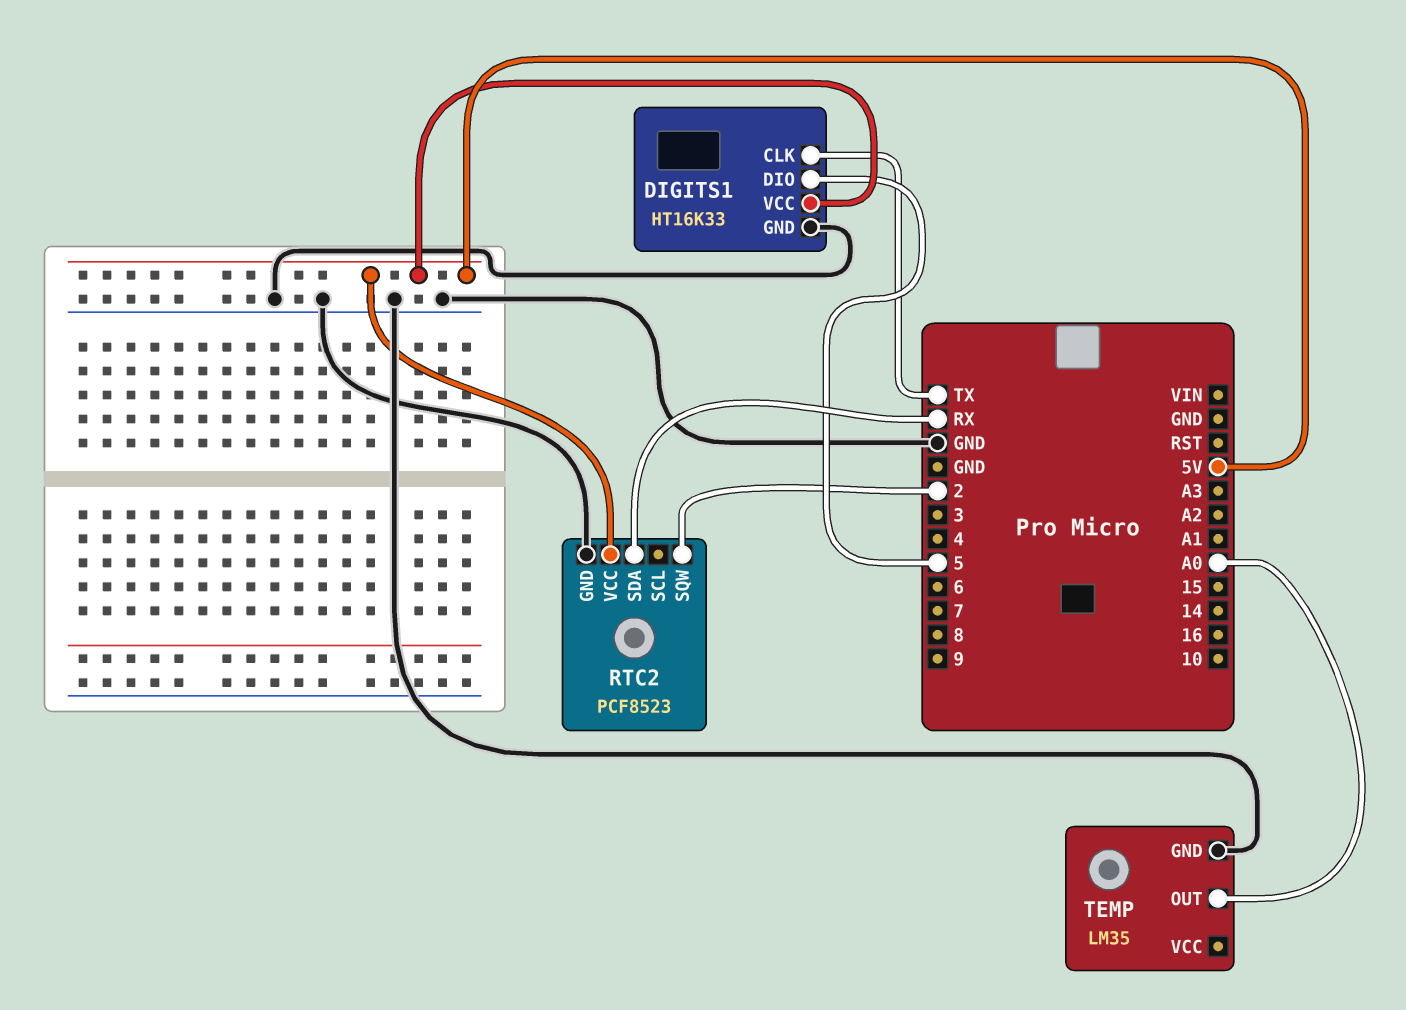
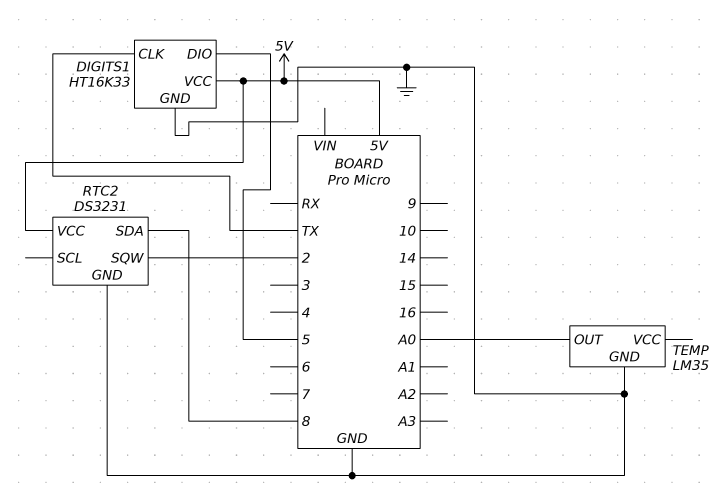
RTC2: PCF8523 -> DS3231
RTC2 pin SDA: RX -> 8

